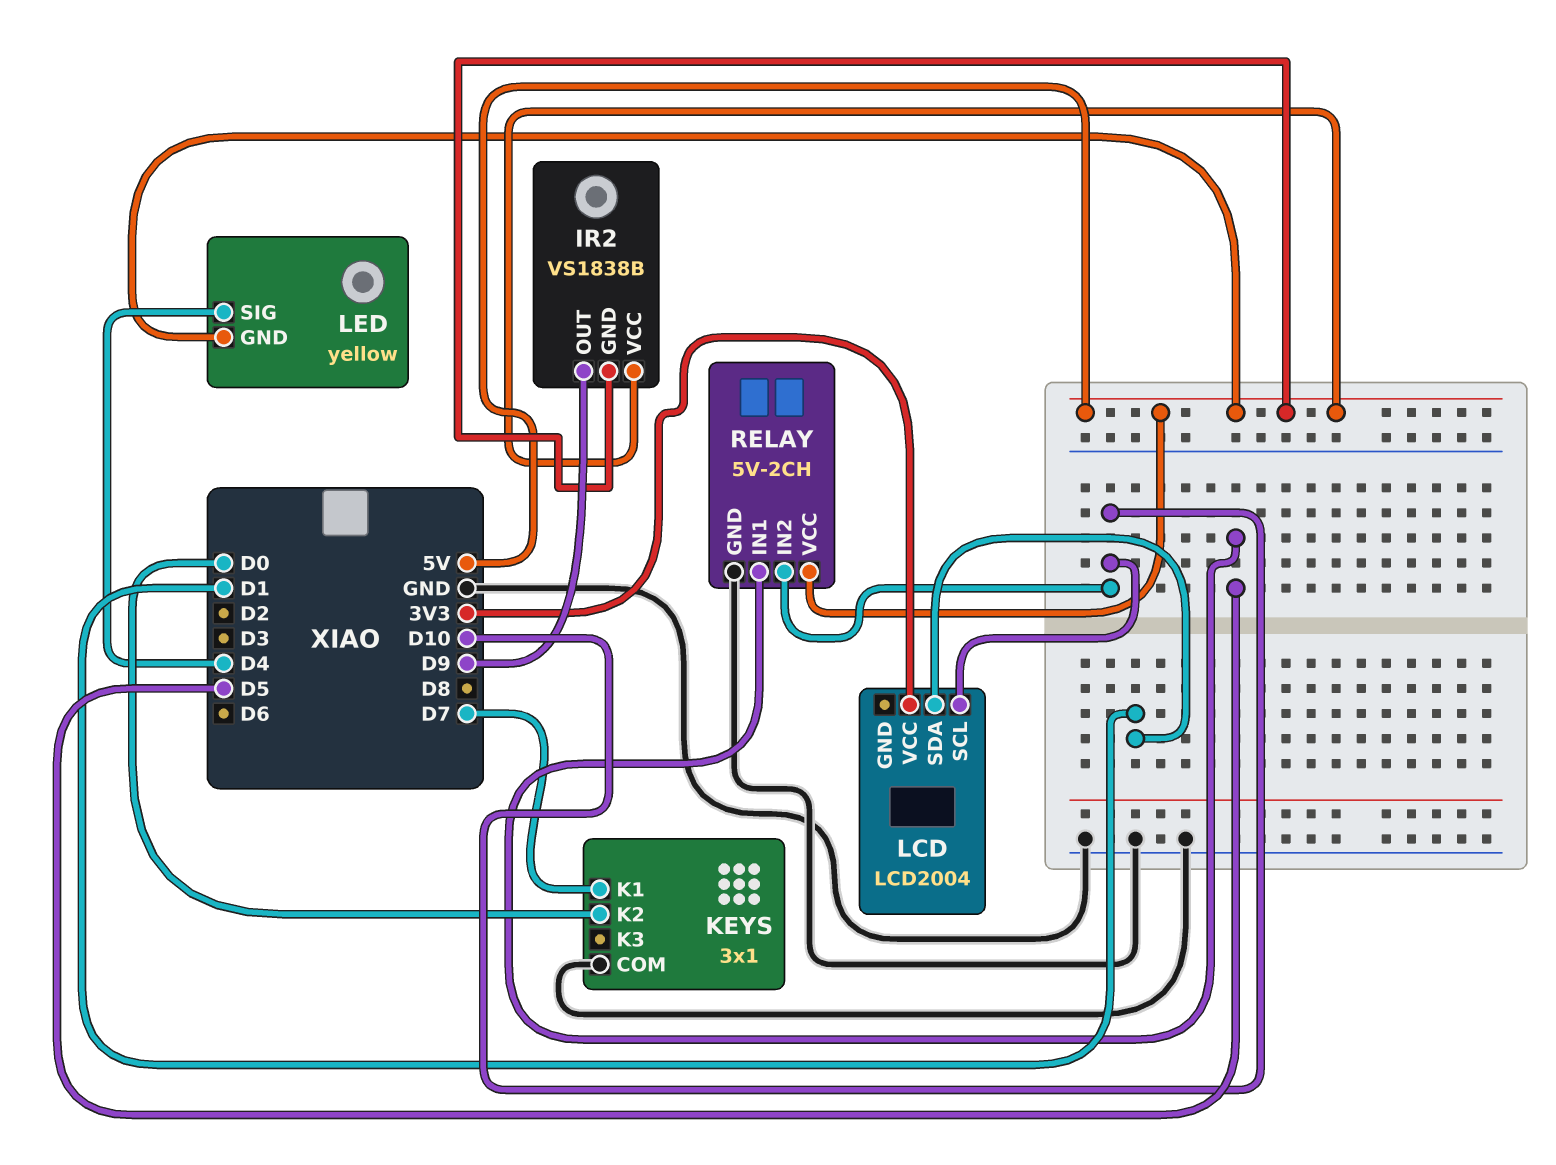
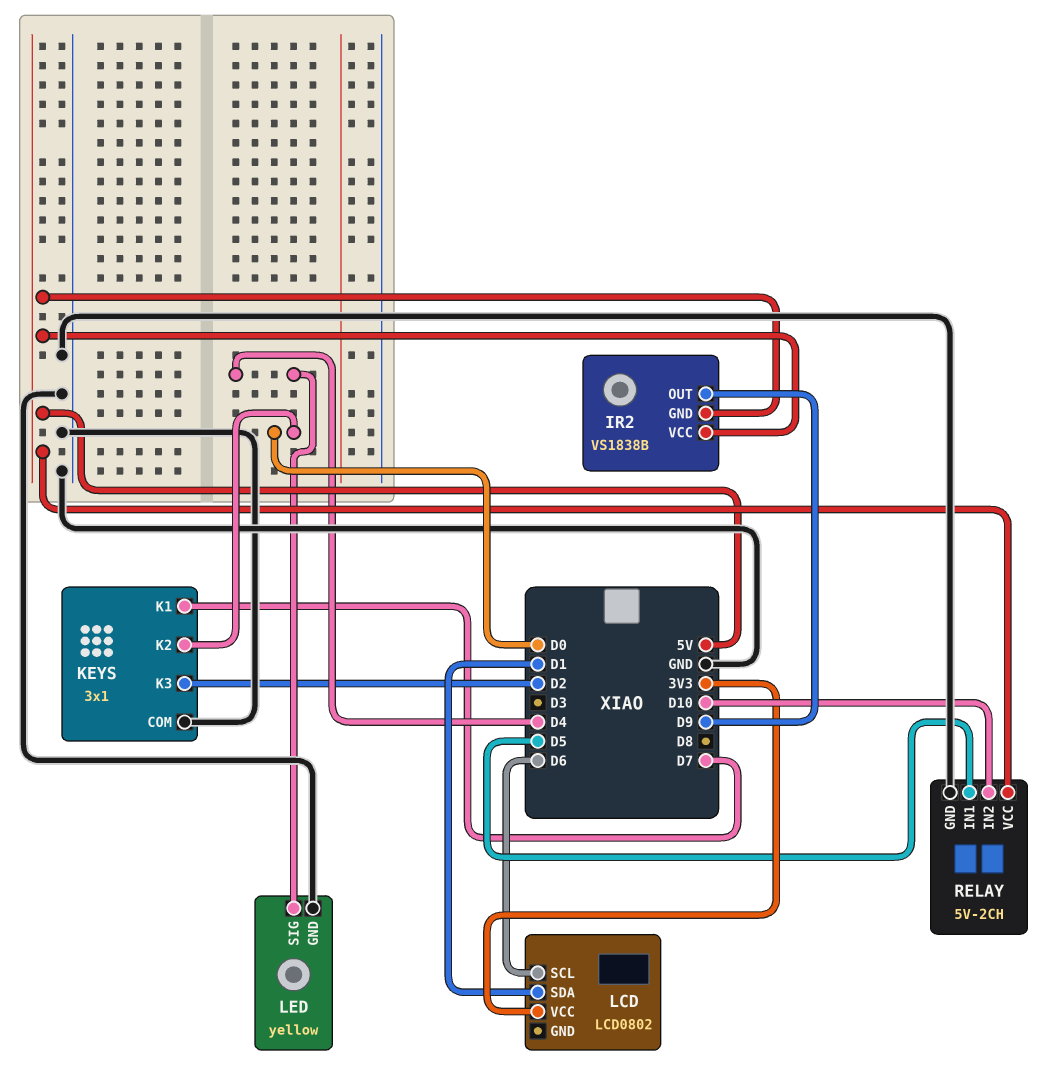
KEYS pin K3: none -> D2
LCD: LCD2004 -> LCD0802
LCD pin SCL: D10 -> D6
LED pin GND: 5V -> GND

